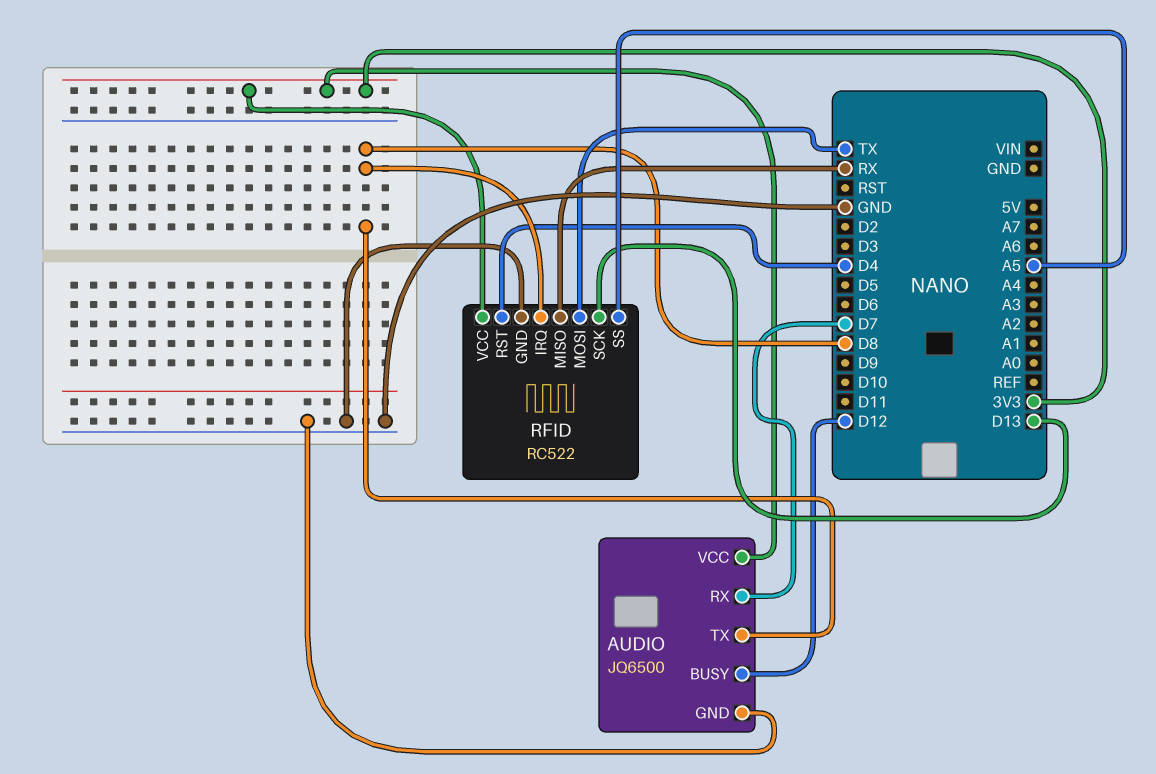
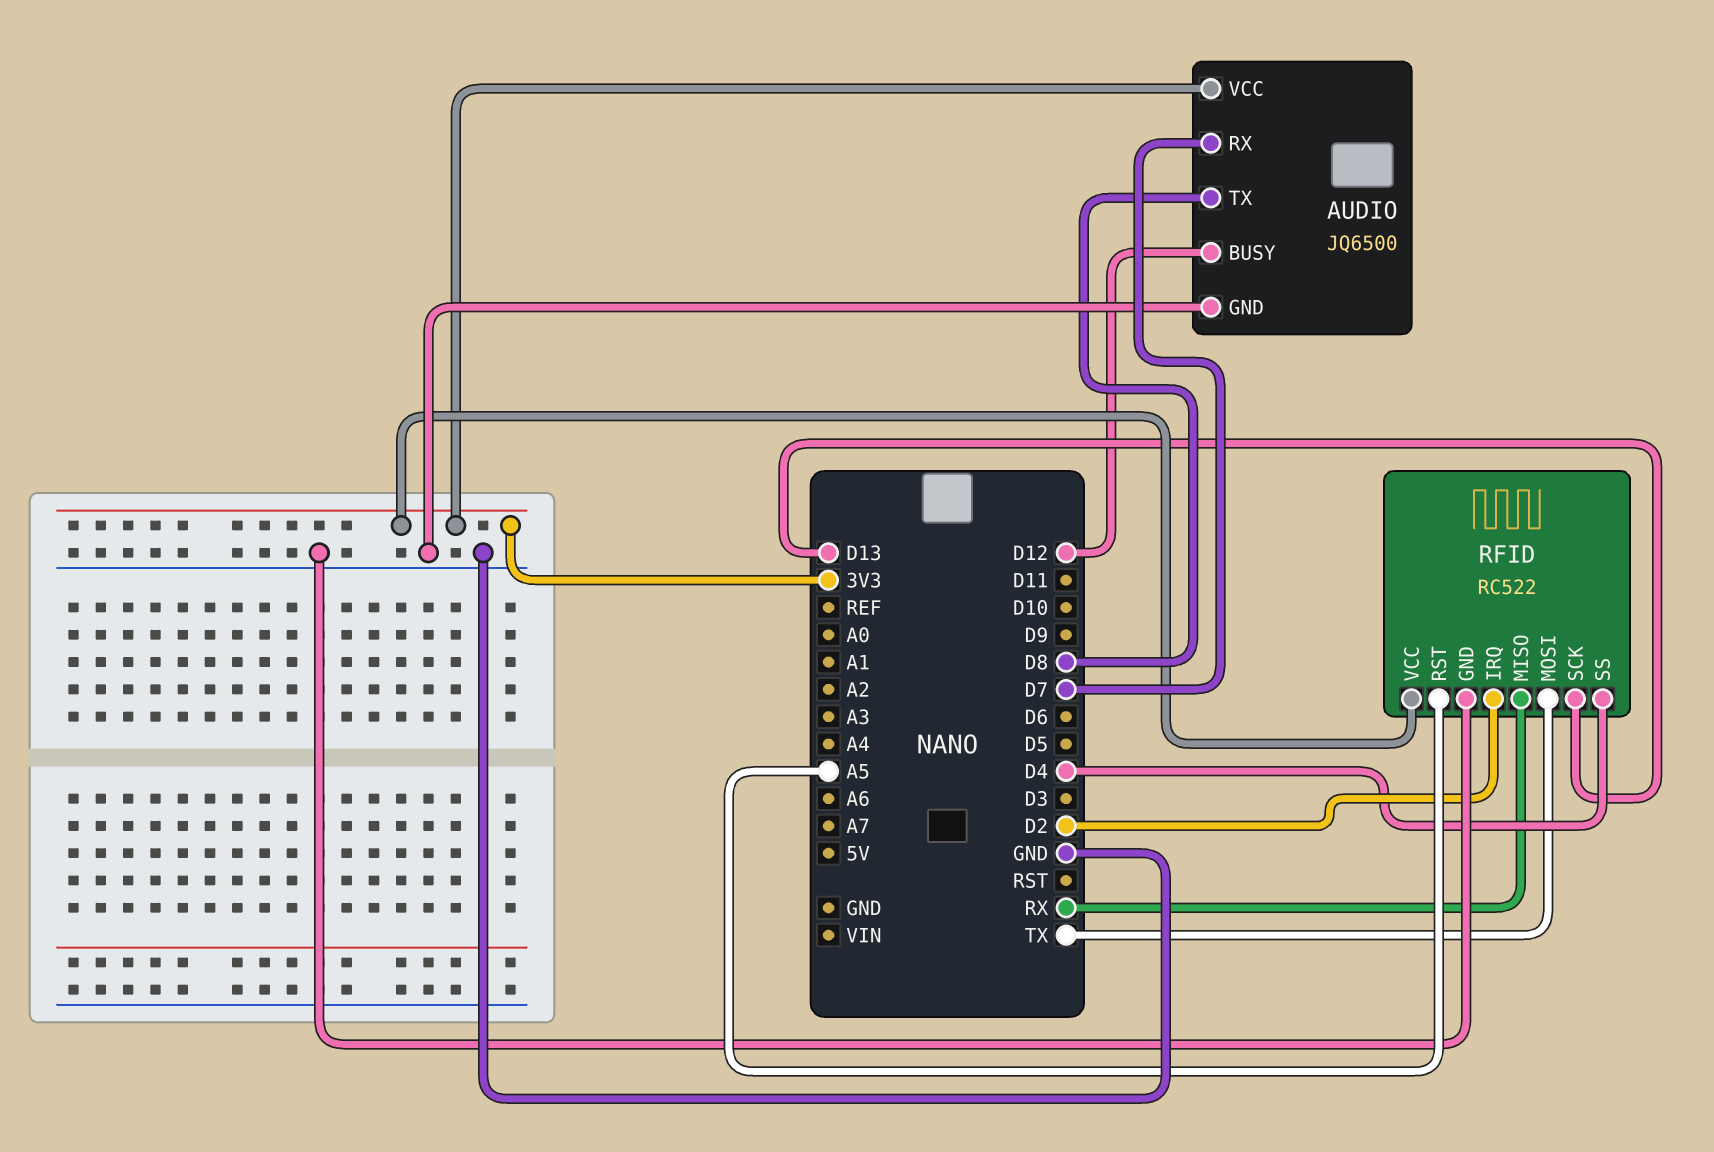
RFID pin IRQ: D8 -> D2
RFID pin RST: D4 -> A5
RFID pin SS: A5 -> D4

